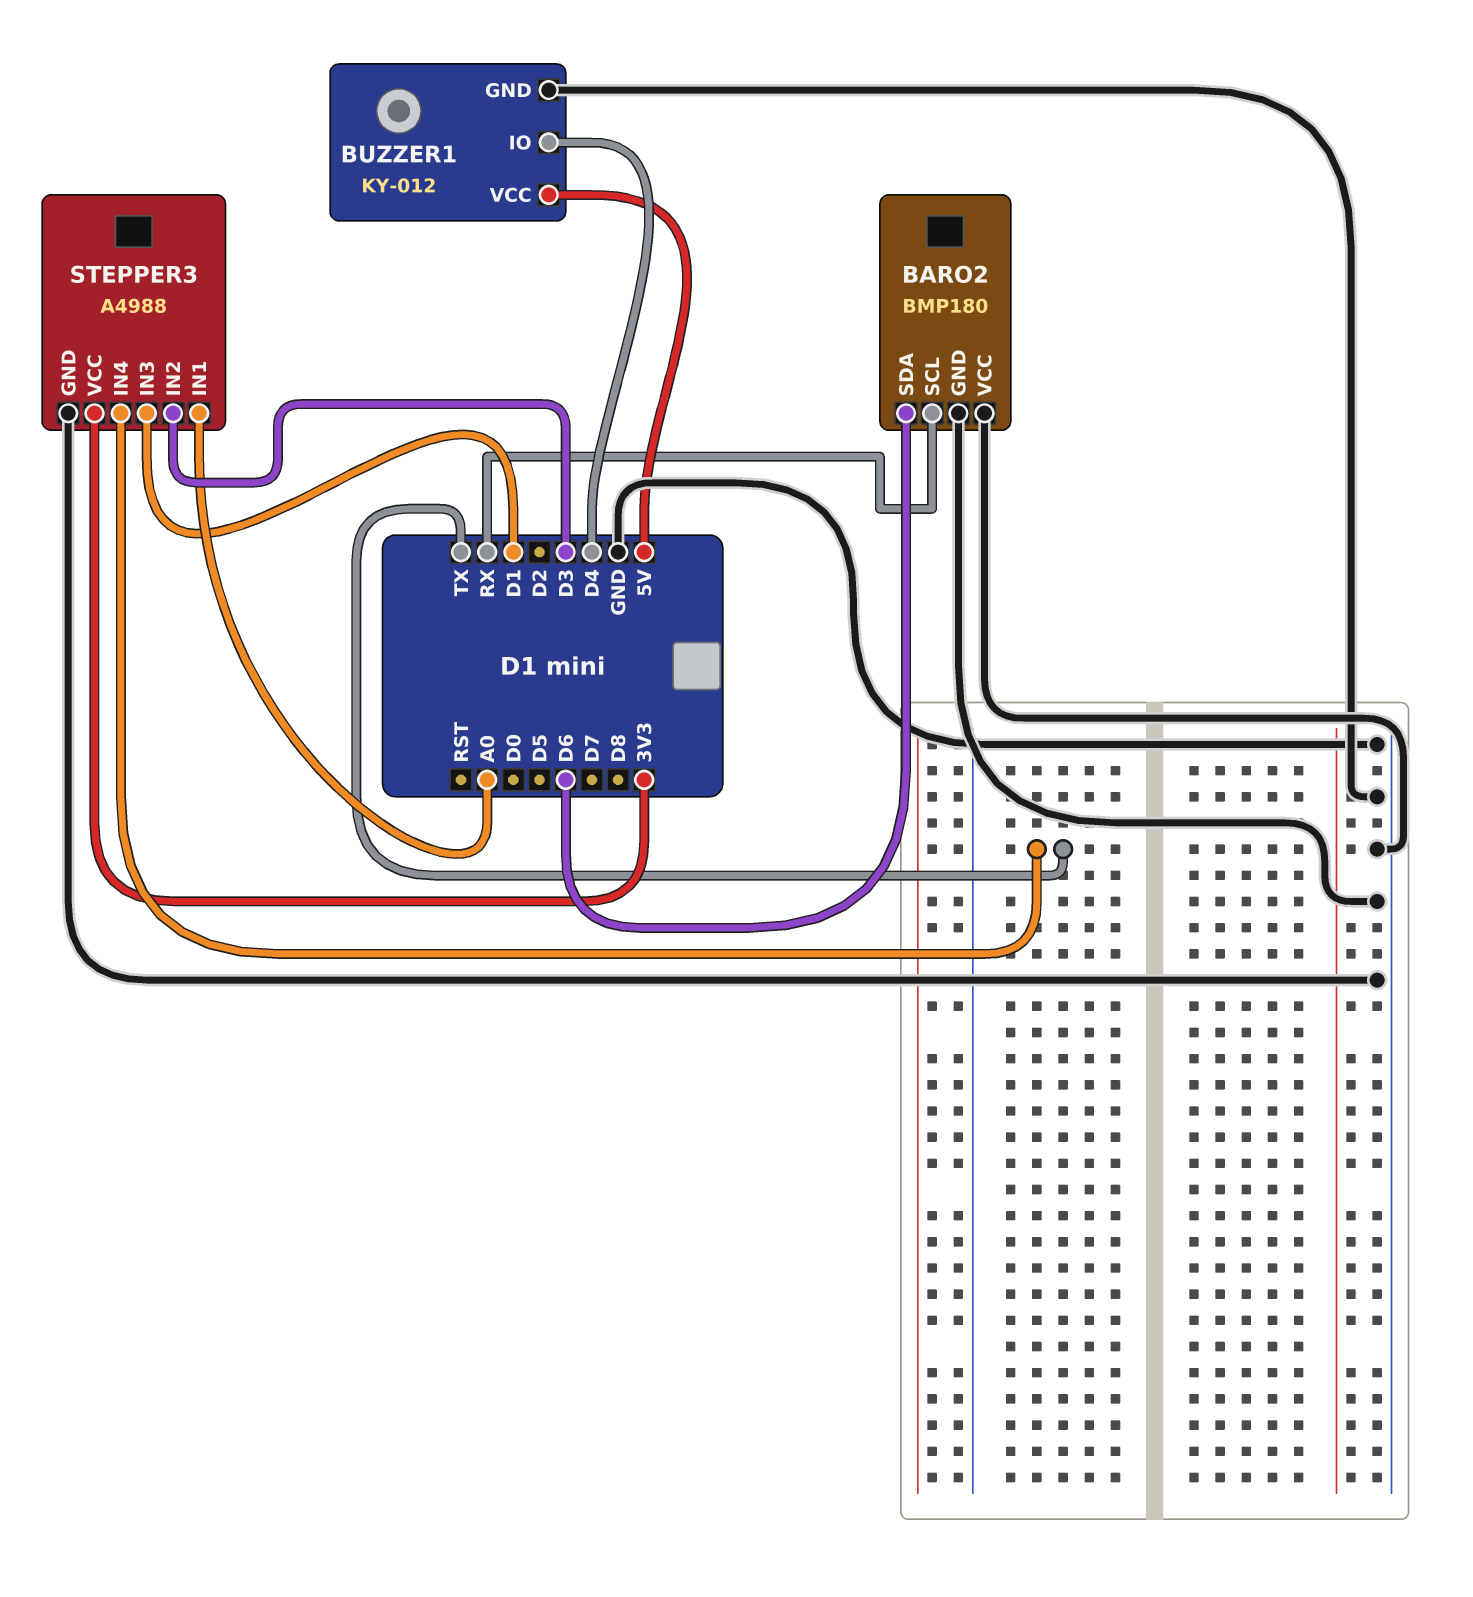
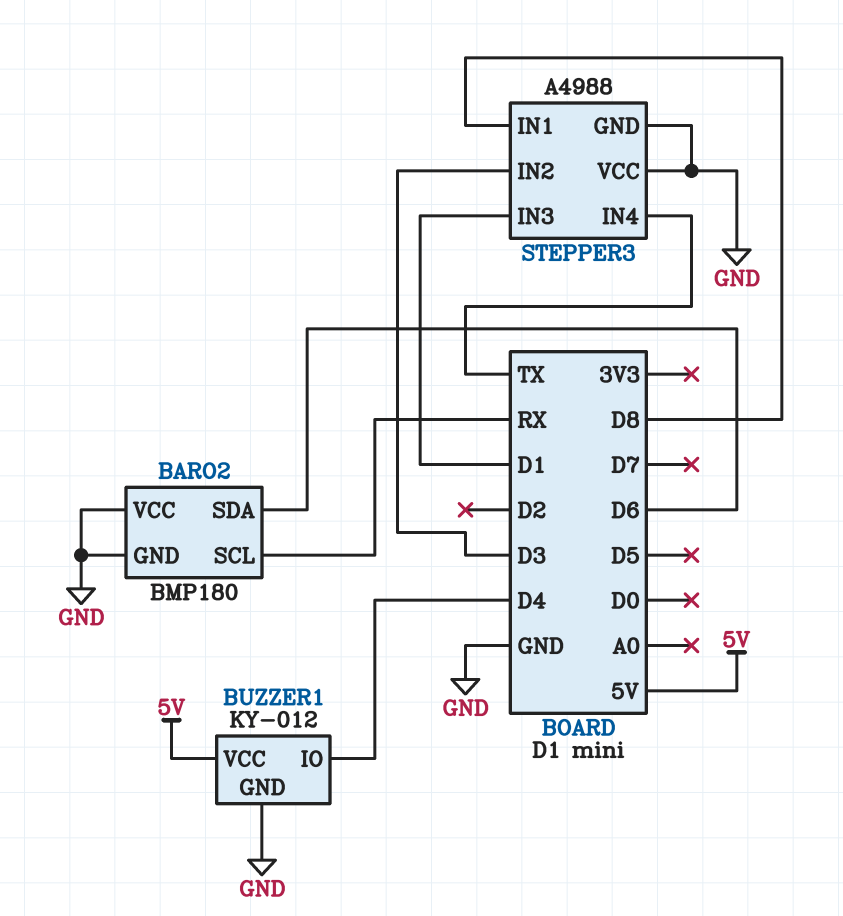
STEPPER3 pin IN1: A0 -> D8
STEPPER3 pin VCC: 3V3 -> GND

